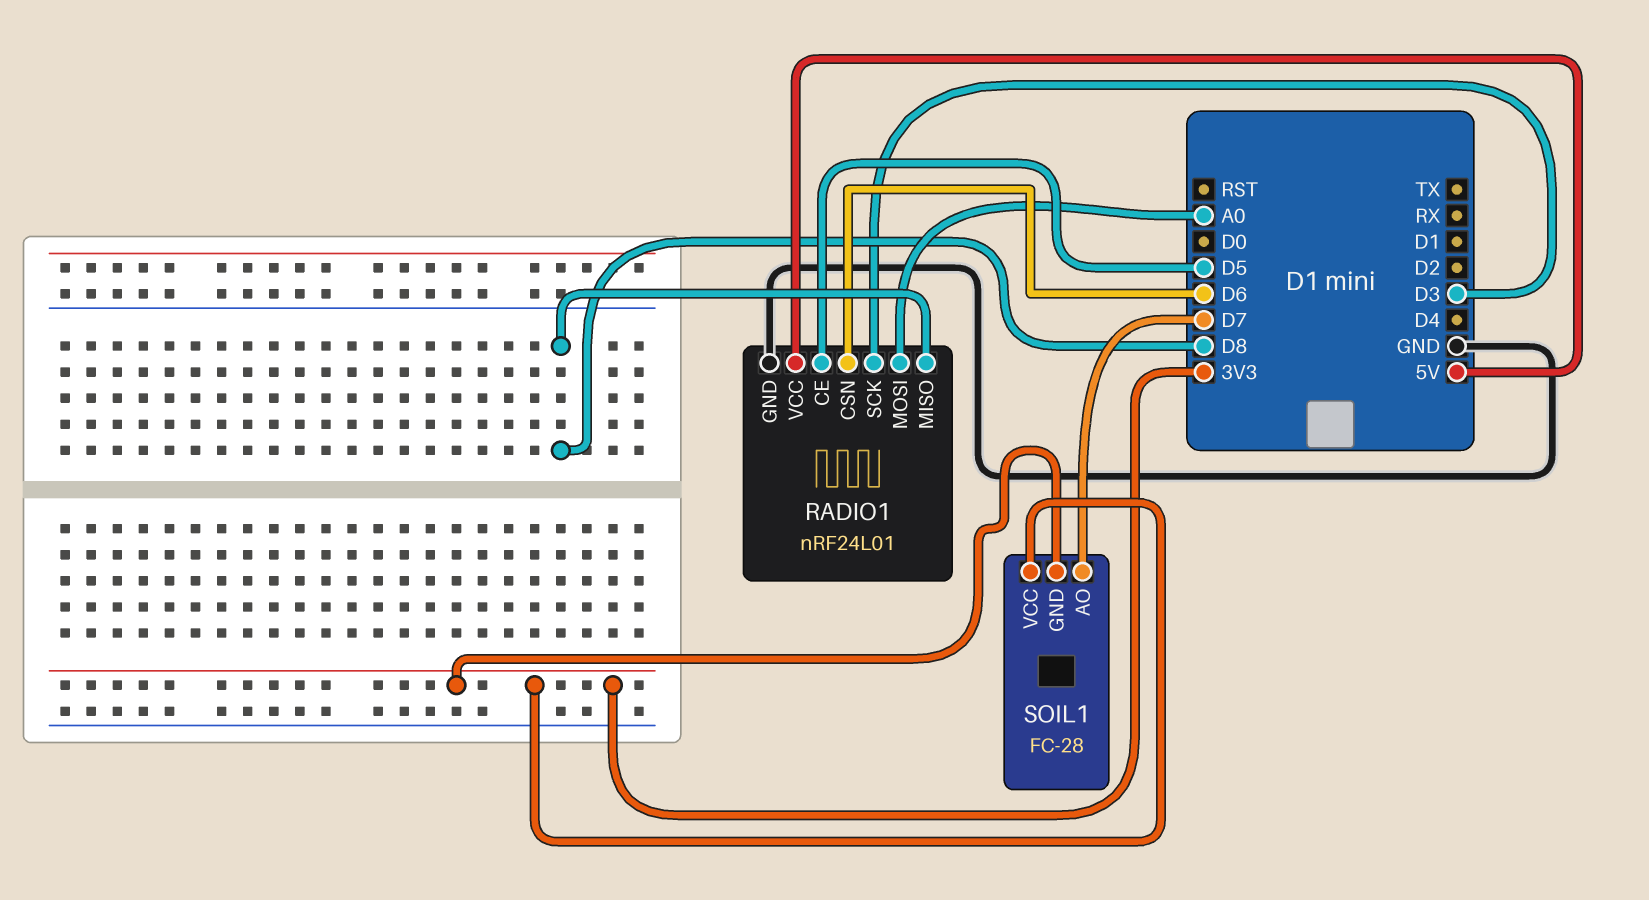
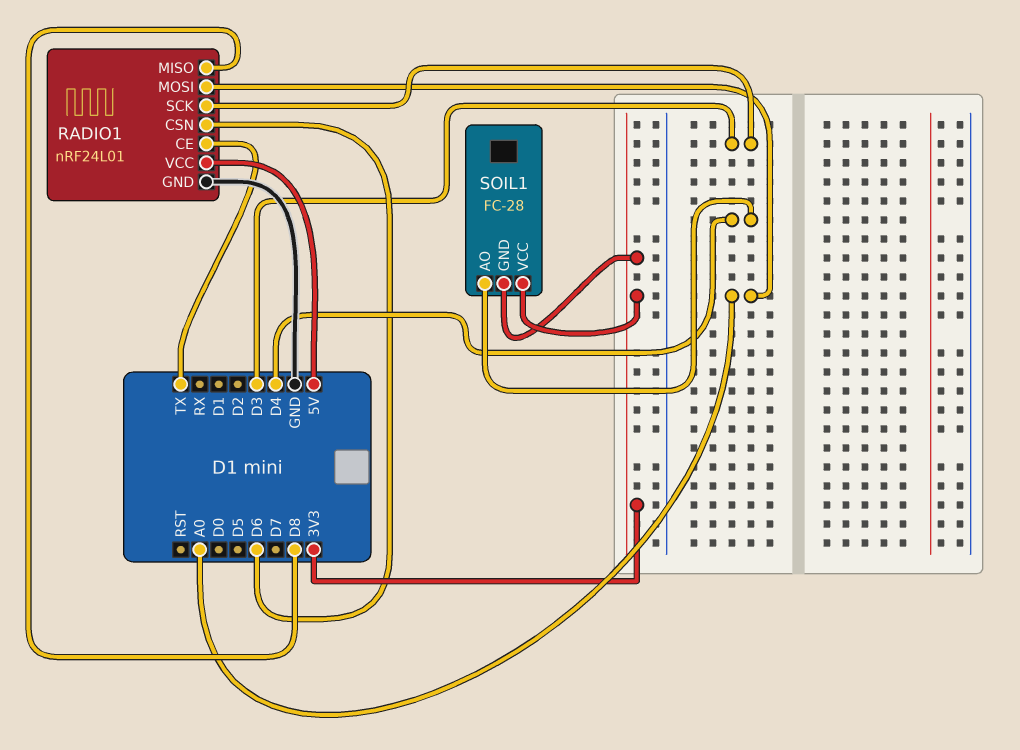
RADIO1 pin CE: D5 -> TX
SOIL1 pin AO: D7 -> D4

